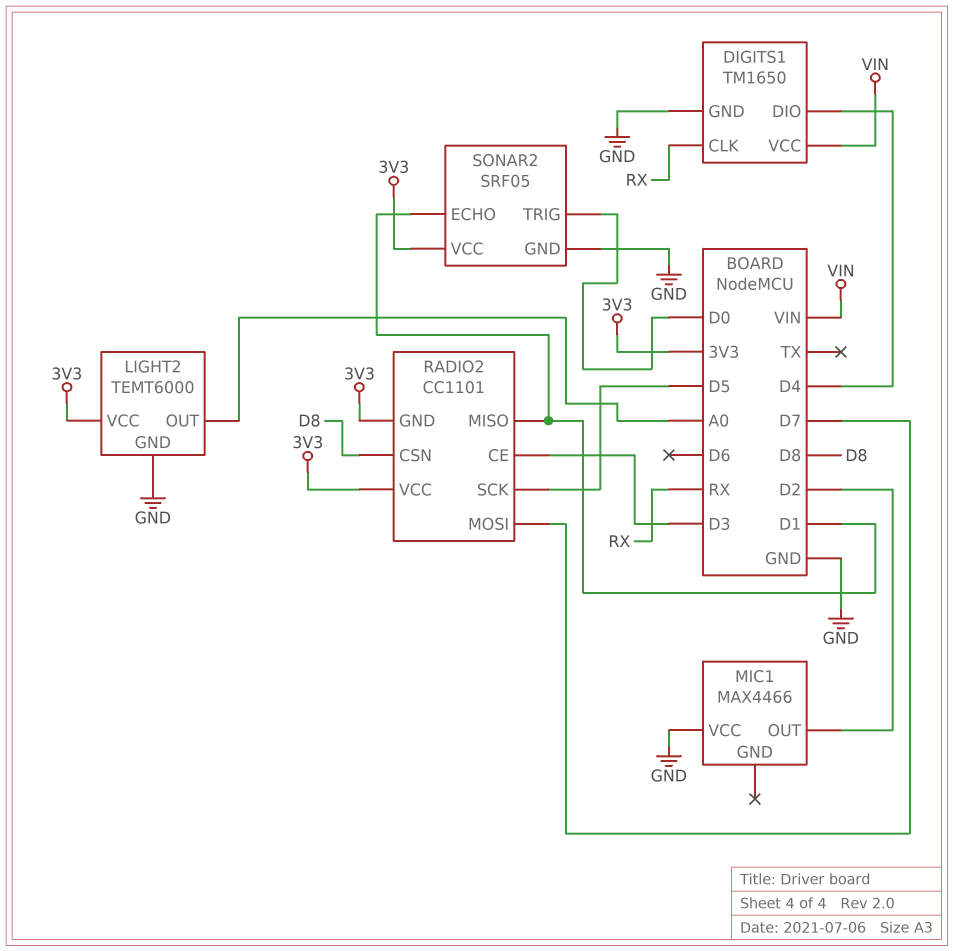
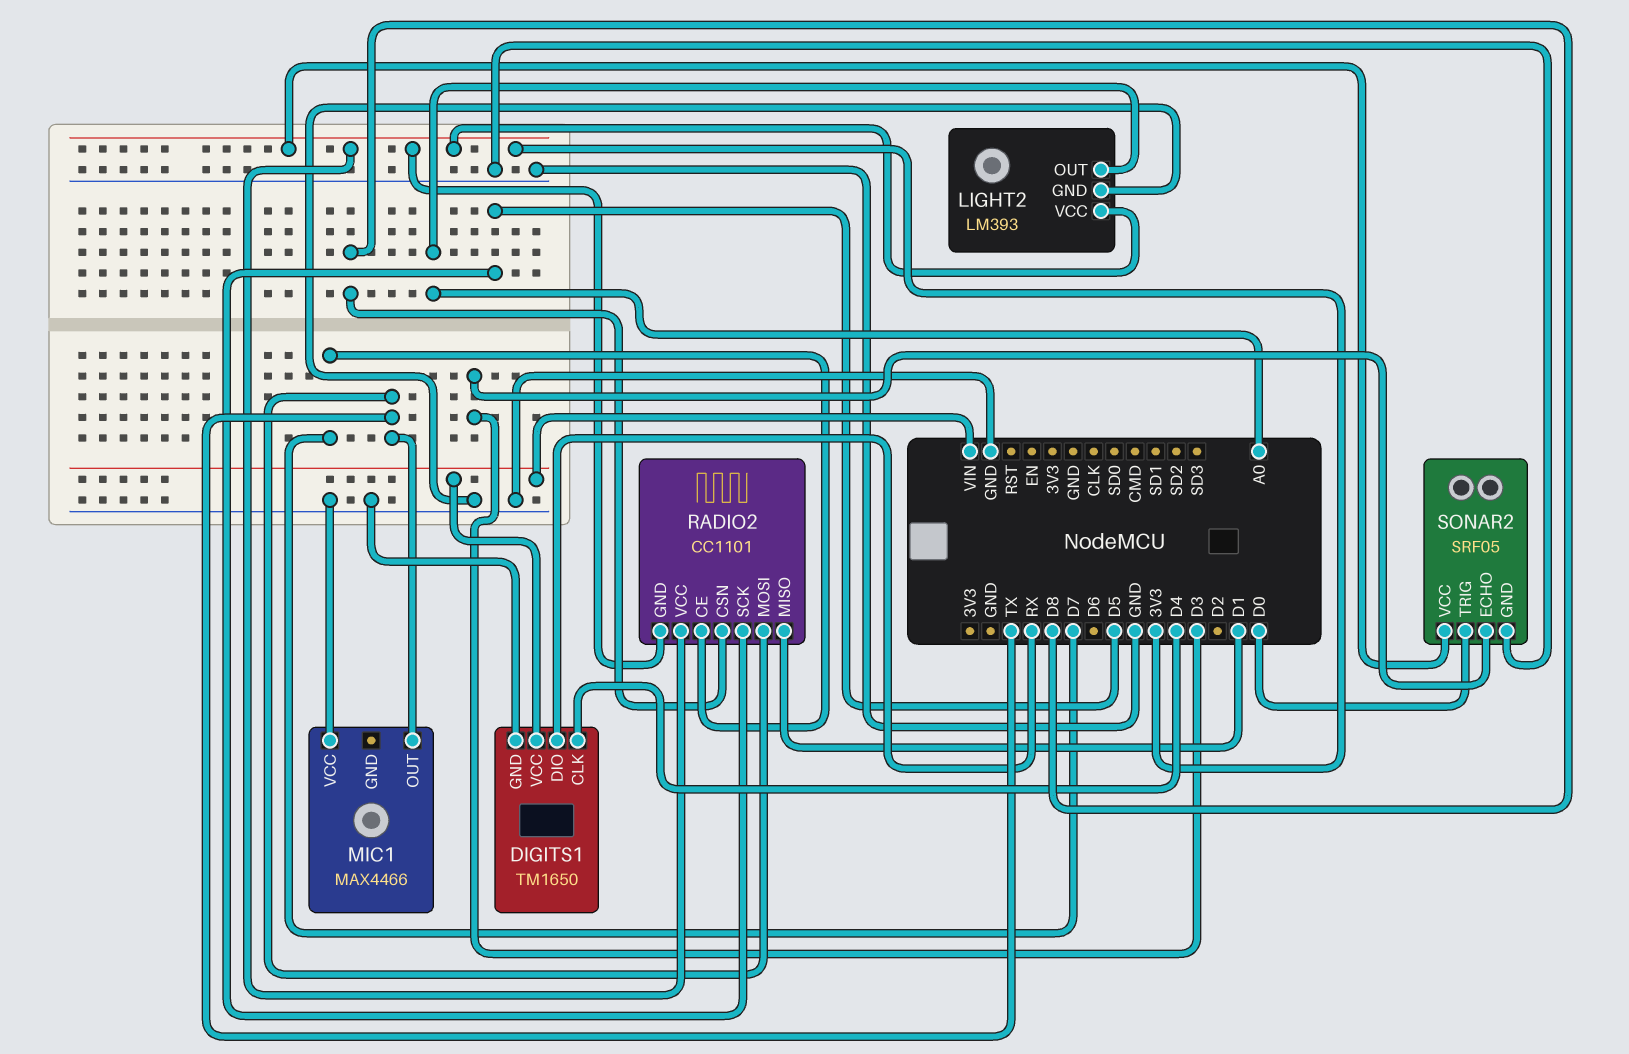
DIGITS1 pin CLK: RX -> D4
DIGITS1 pin DIO: D4 -> RX
LIGHT2: TEMT6000 -> LM393
MIC1 pin OUT: D2 -> TX
RADIO2 pin CE: D3 -> D7
RADIO2 pin MOSI: D7 -> TX
SONAR2 pin ECHO: D1 -> D3

